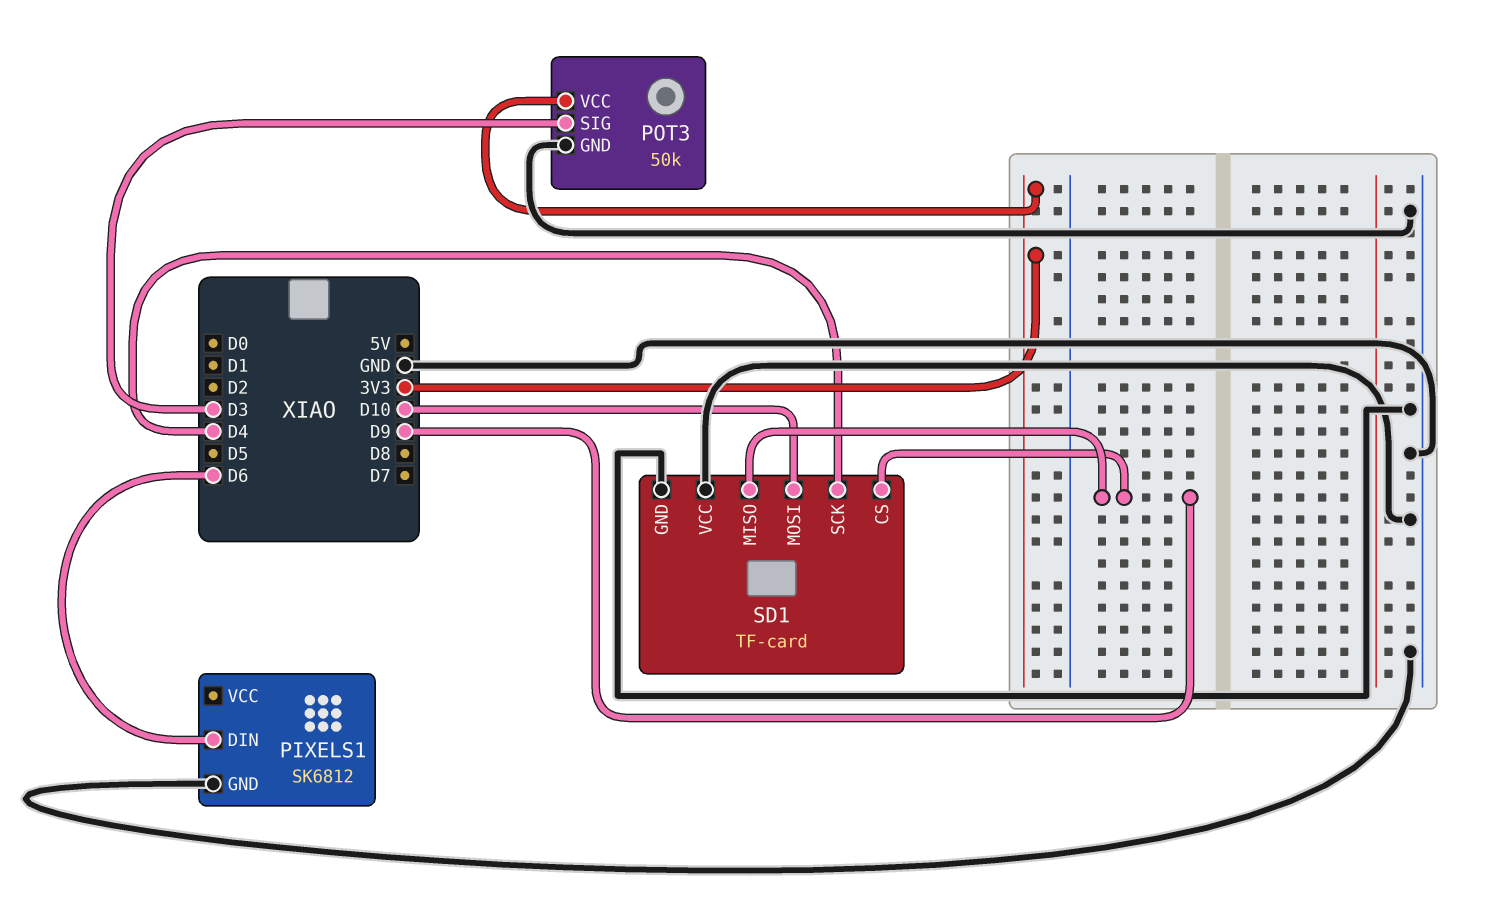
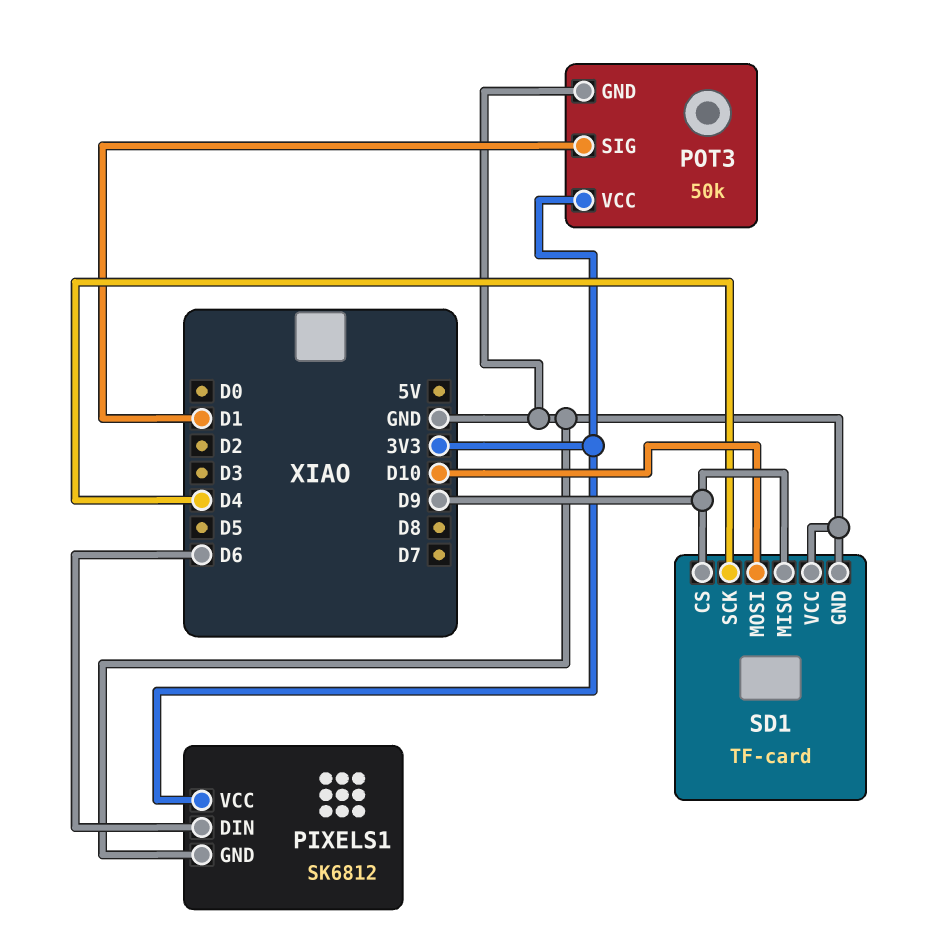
PIXELS1 pin VCC: none -> 3V3
POT3 pin SIG: D3 -> D1

